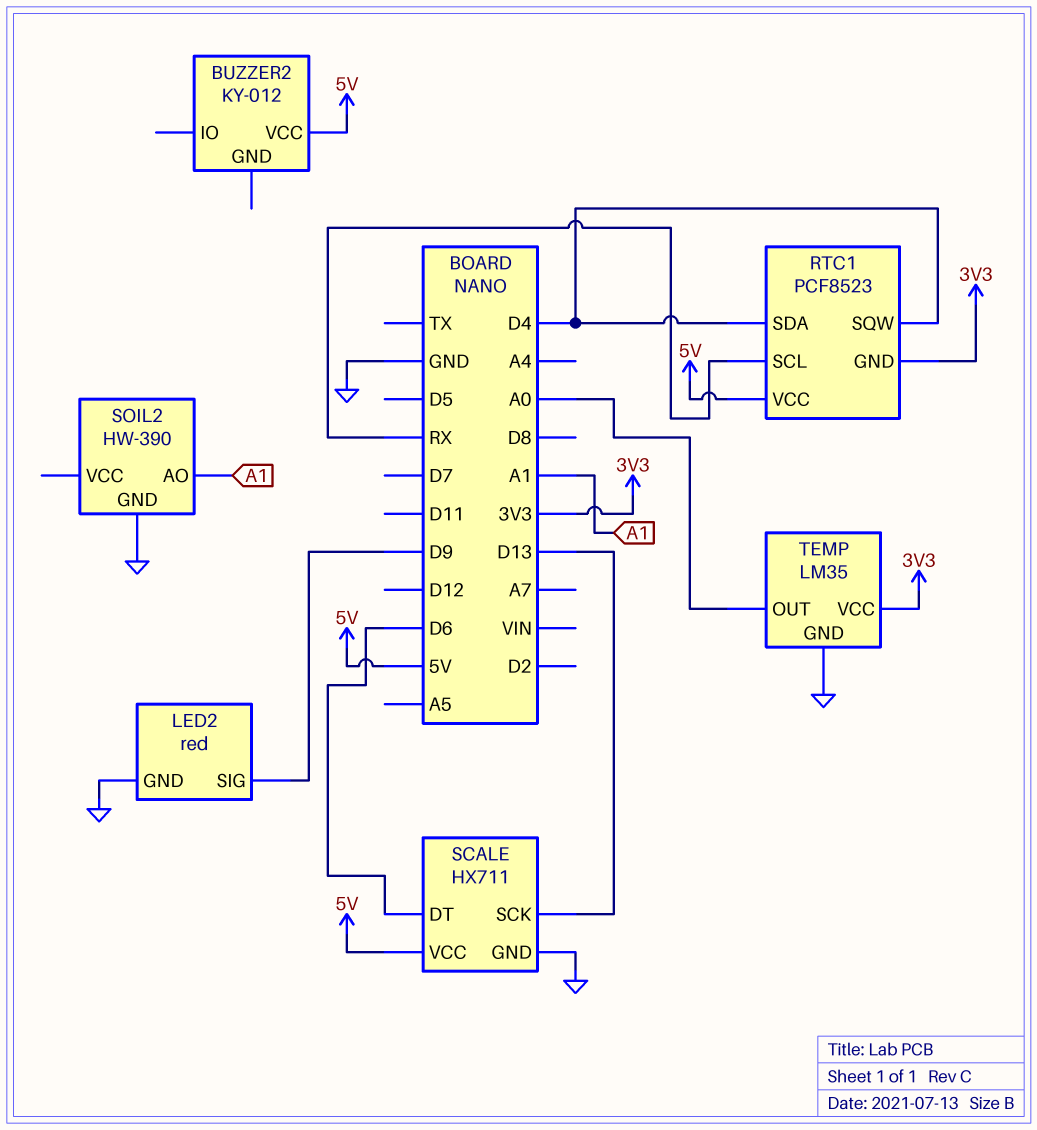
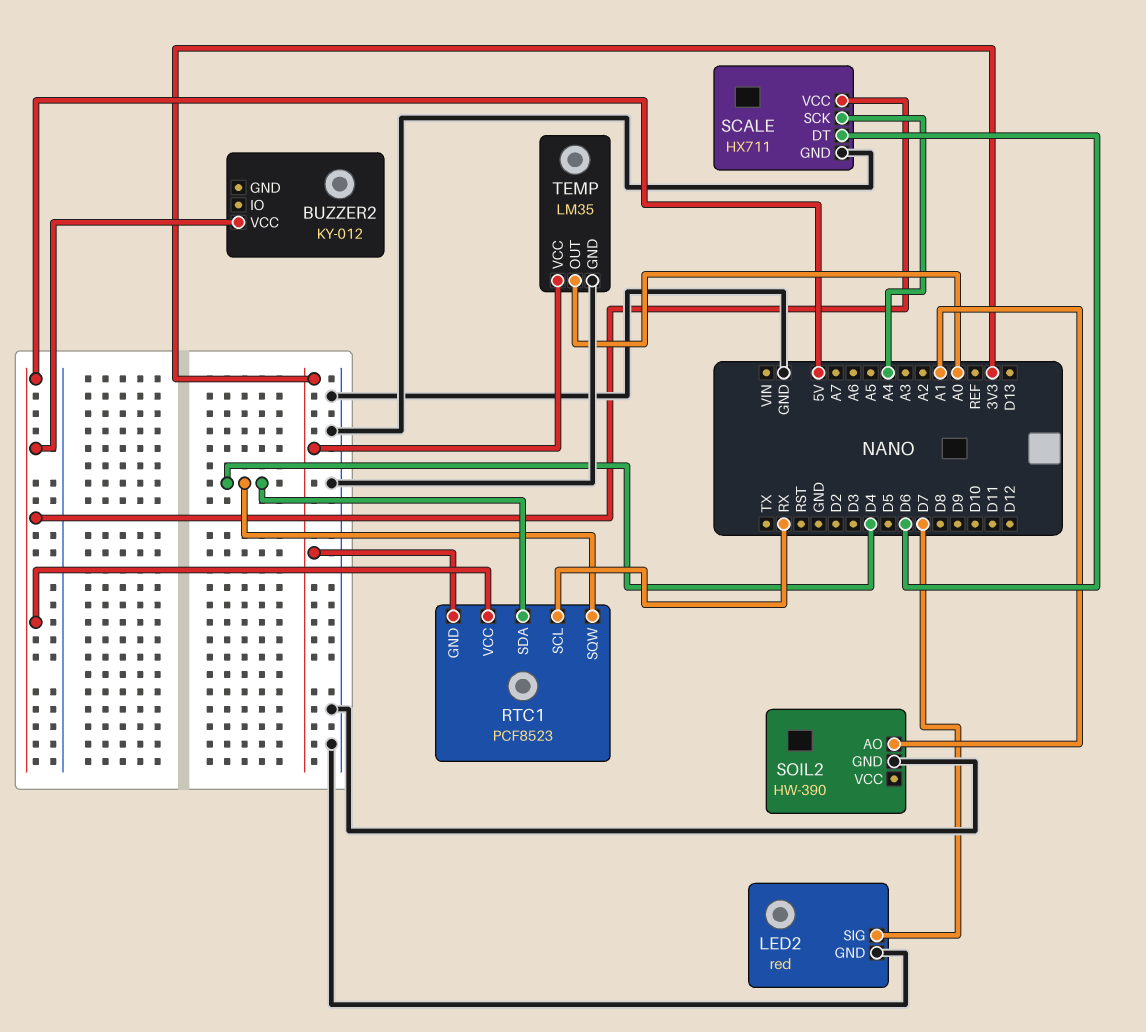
LED2 pin SIG: D9 -> D7
SCALE pin SCK: D13 -> A4

